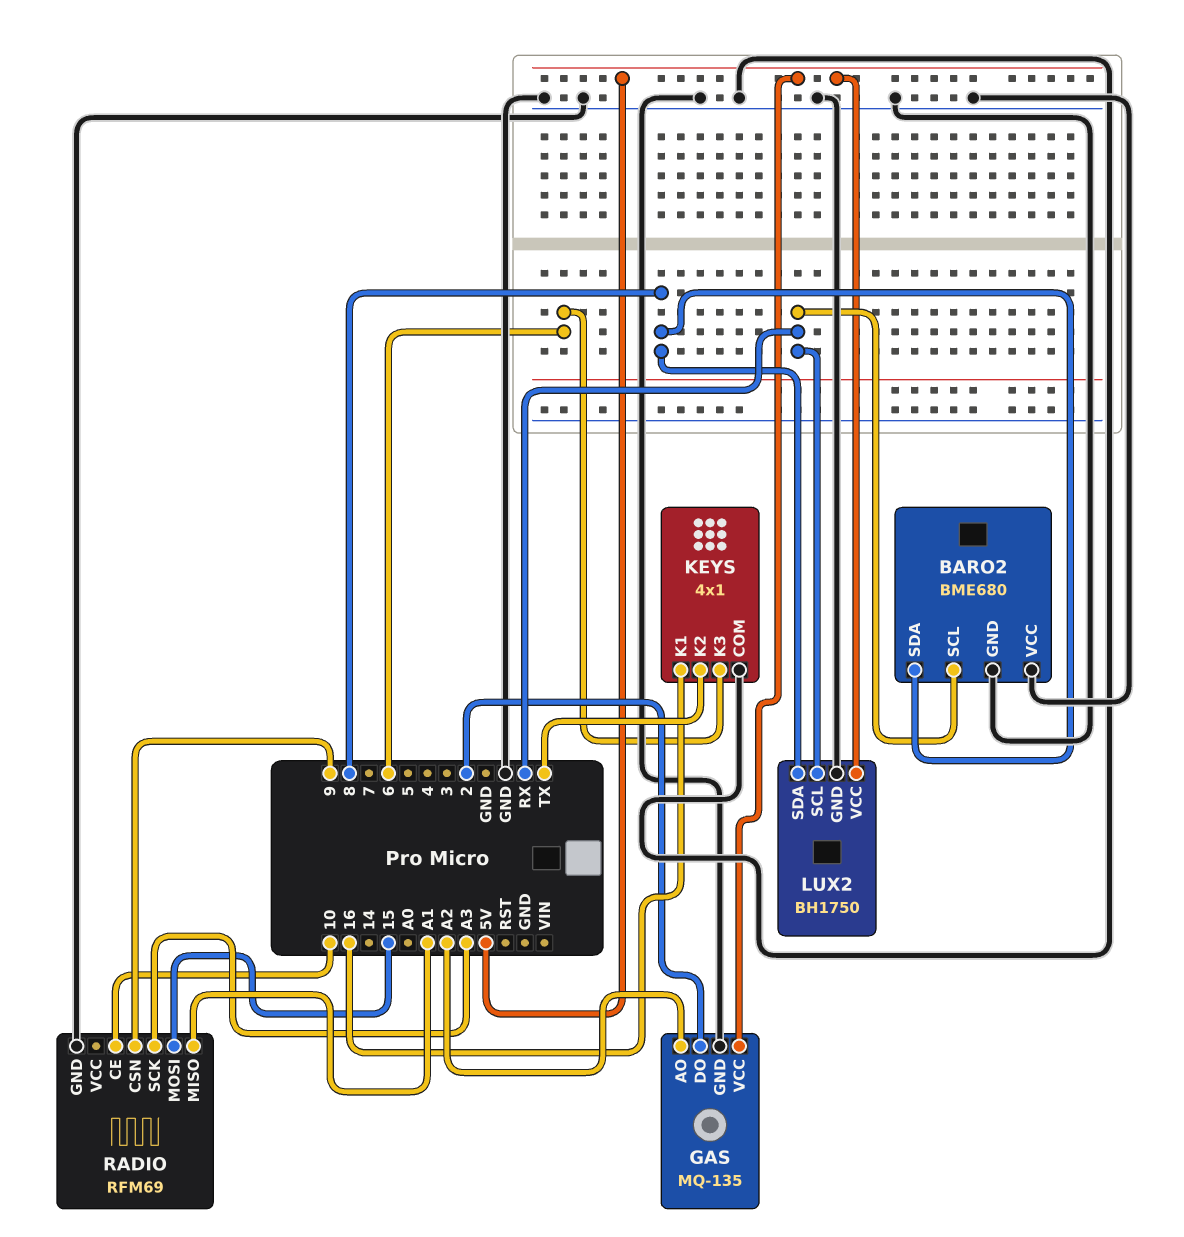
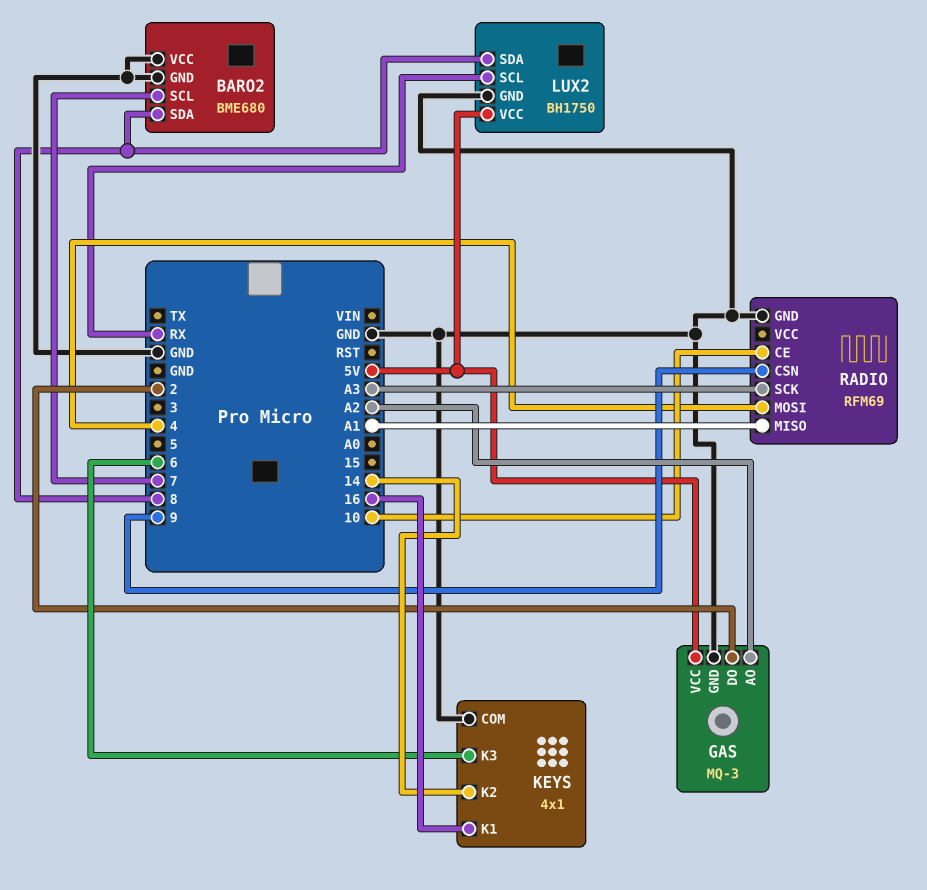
BARO2 pin SCL: RX -> 7
GAS: MQ-135 -> MQ-3
KEYS pin K2: TX -> 14
RADIO pin MOSI: 15 -> 4

